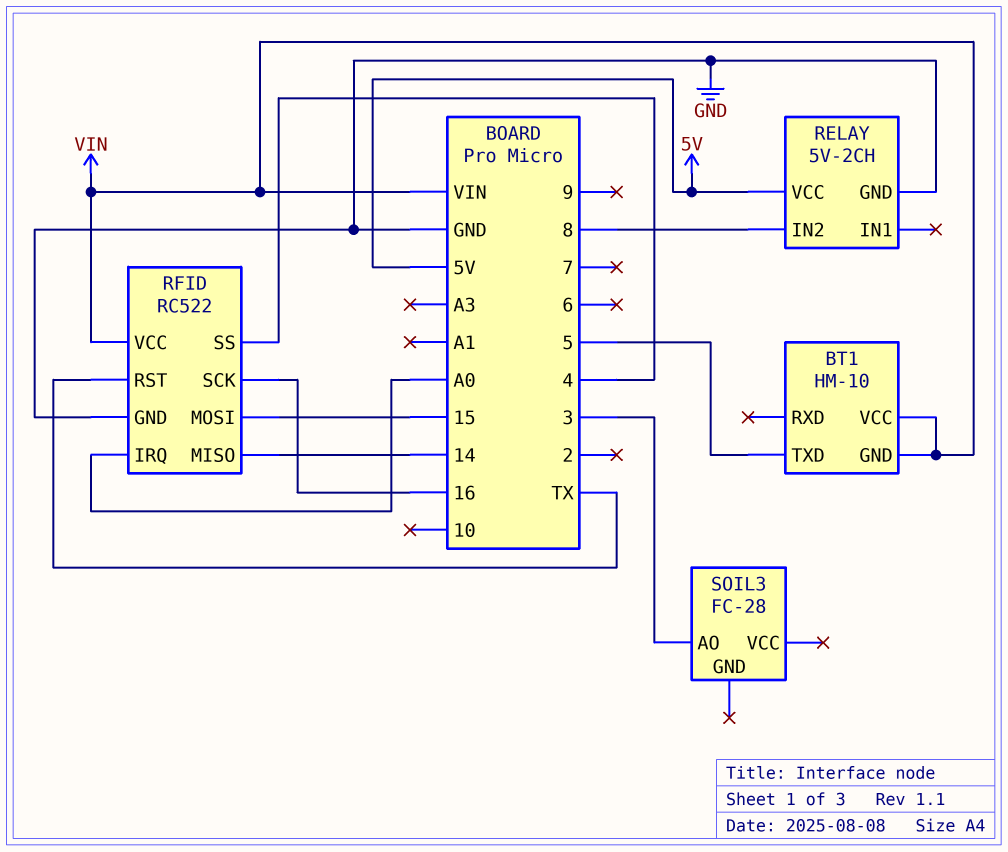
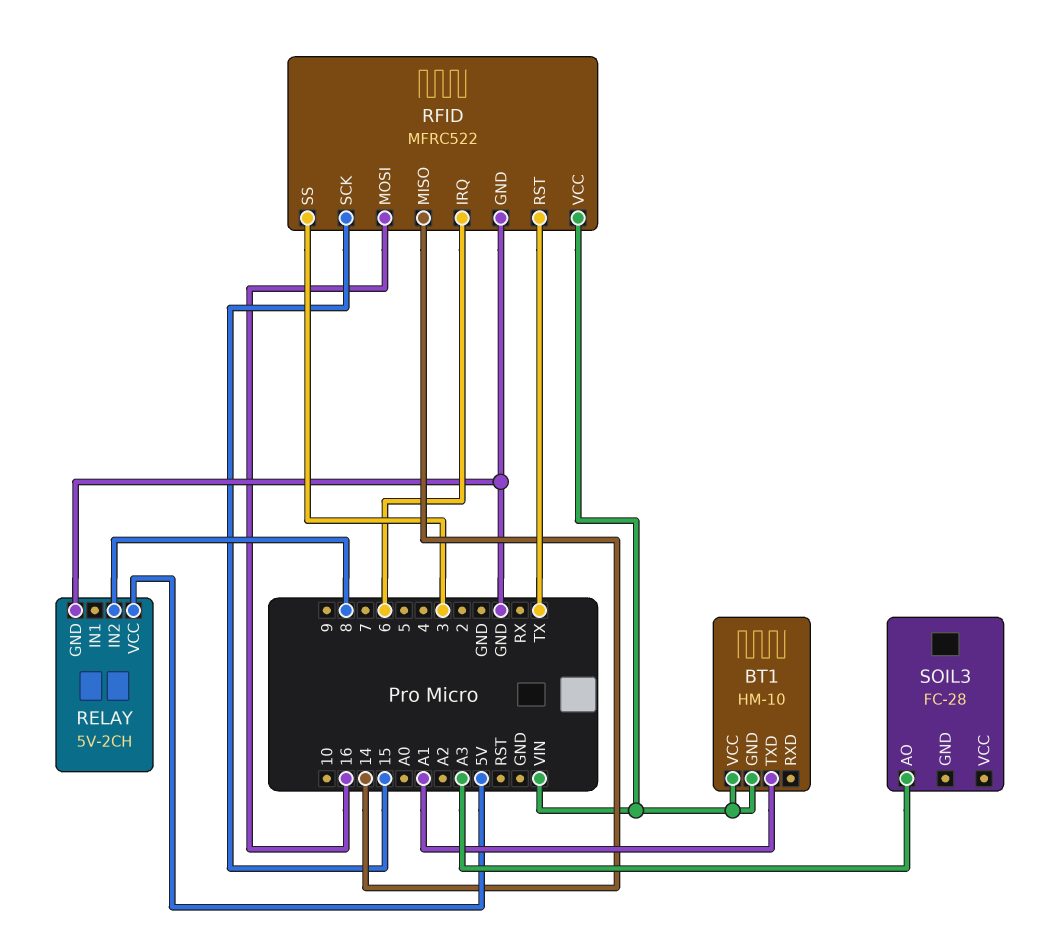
BT1 pin TXD: 5 -> A1
RFID: RC522 -> MFRC522
RFID pin IRQ: A0 -> 6
RFID pin MOSI: 15 -> 16
RFID pin SCK: 16 -> 15
RFID pin SS: 4 -> 3
SOIL3 pin AO: 3 -> A3

